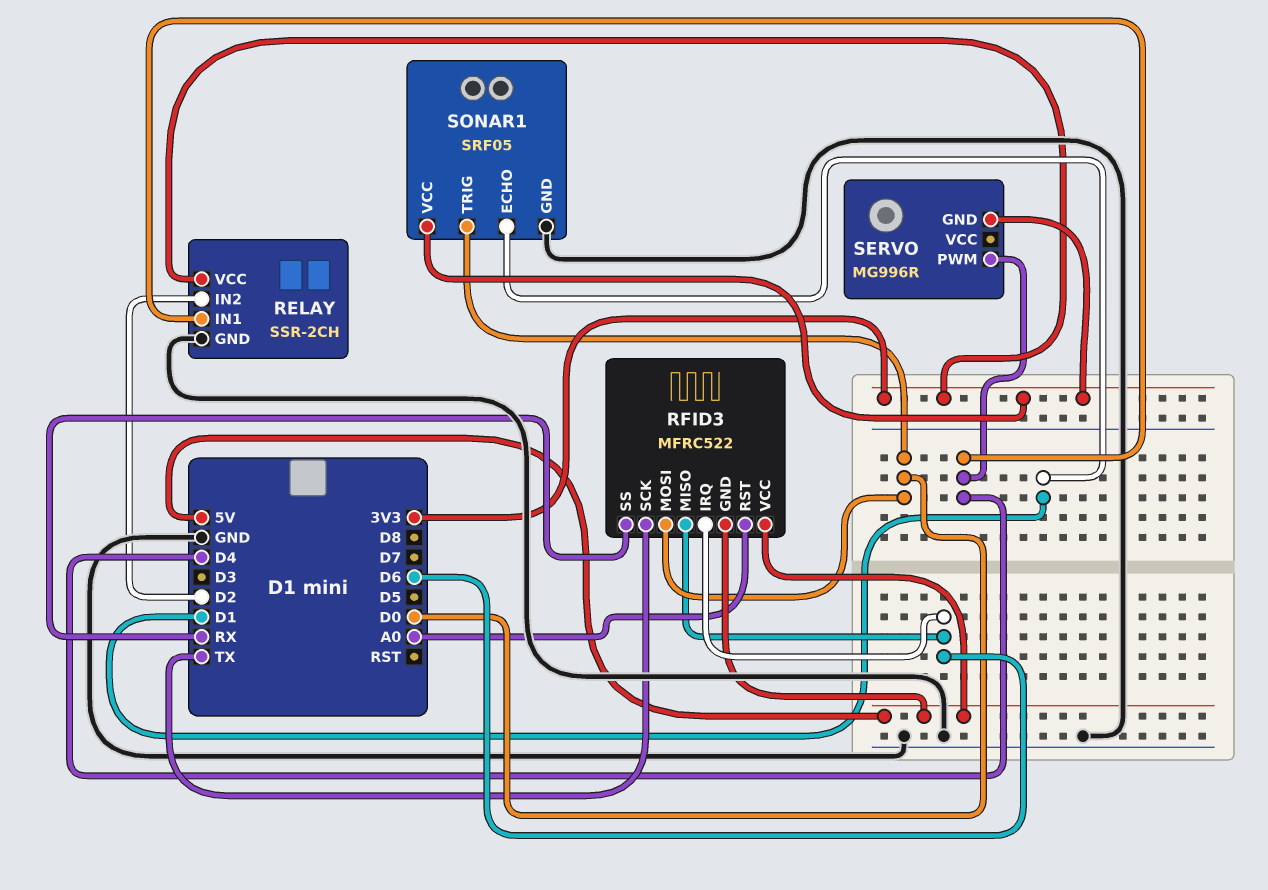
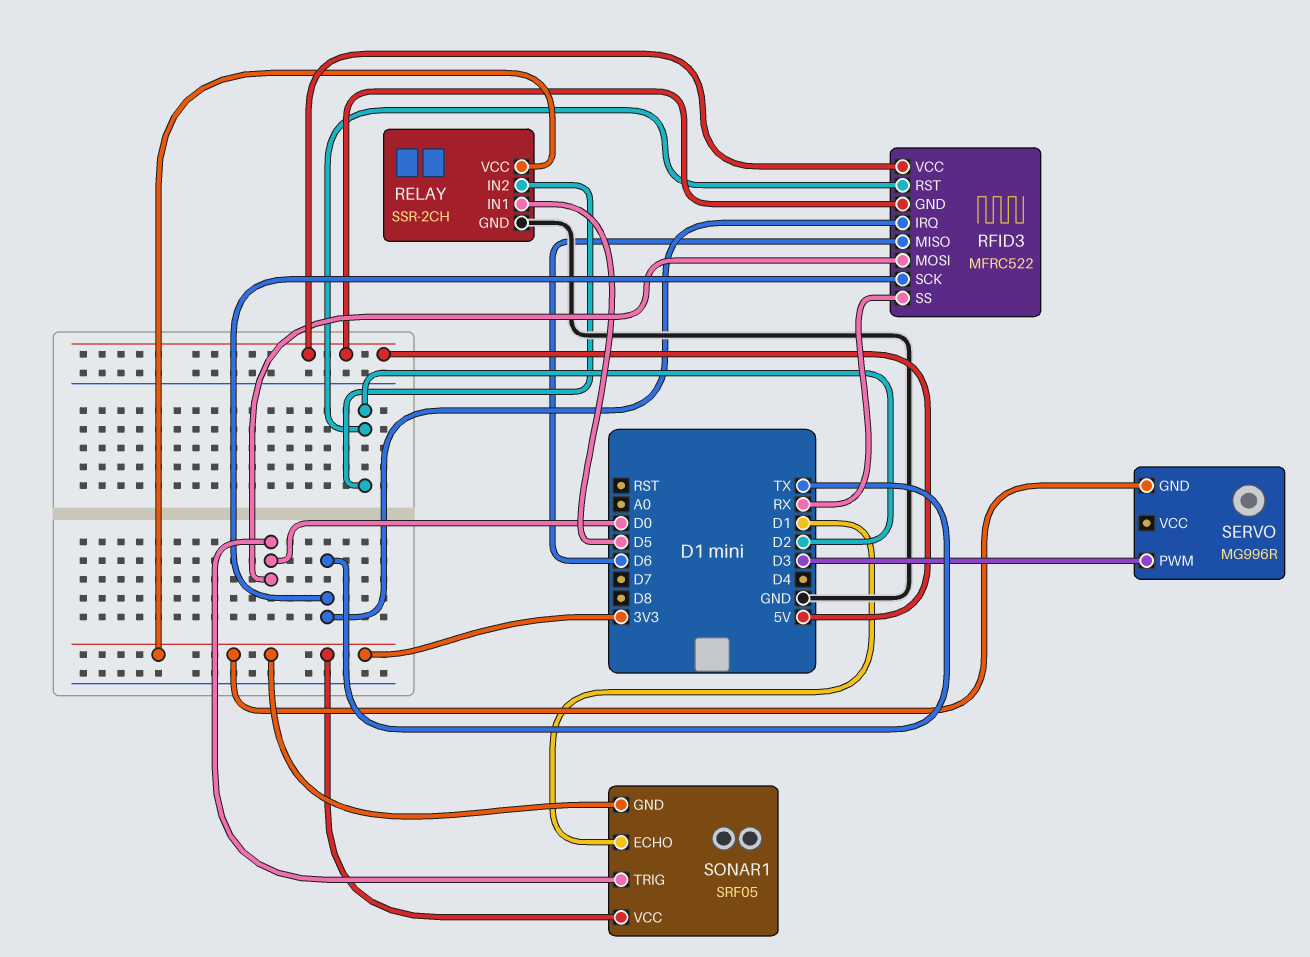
RELAY pin IN1: D4 -> D5
RFID3 pin IRQ: D6 -> TX
RFID3 pin RST: A0 -> D2
SERVO pin PWM: D4 -> D3
SONAR1 pin GND: GND -> 3V3

